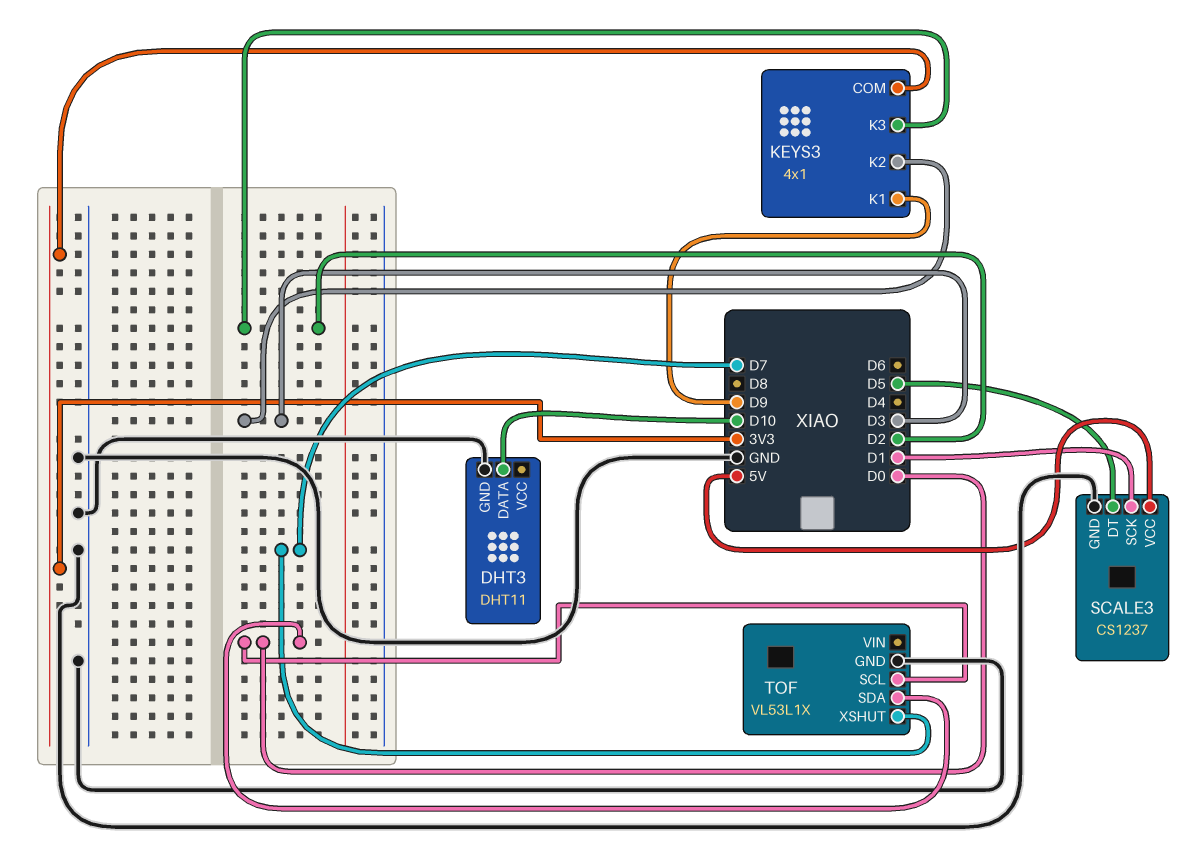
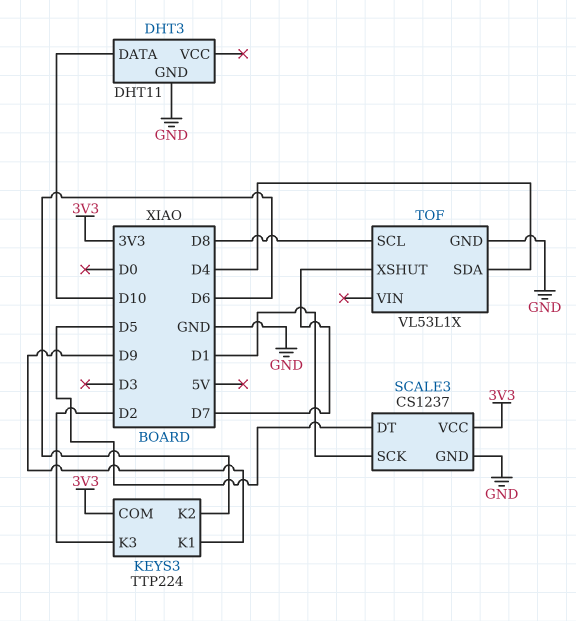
KEYS3: 4x1 -> TTP224
KEYS3 pin K2: D3 -> D6
SCALE3 pin VCC: 5V -> 3V3
TOF pin SCL: D0 -> D8
TOF pin SDA: D0 -> D4

